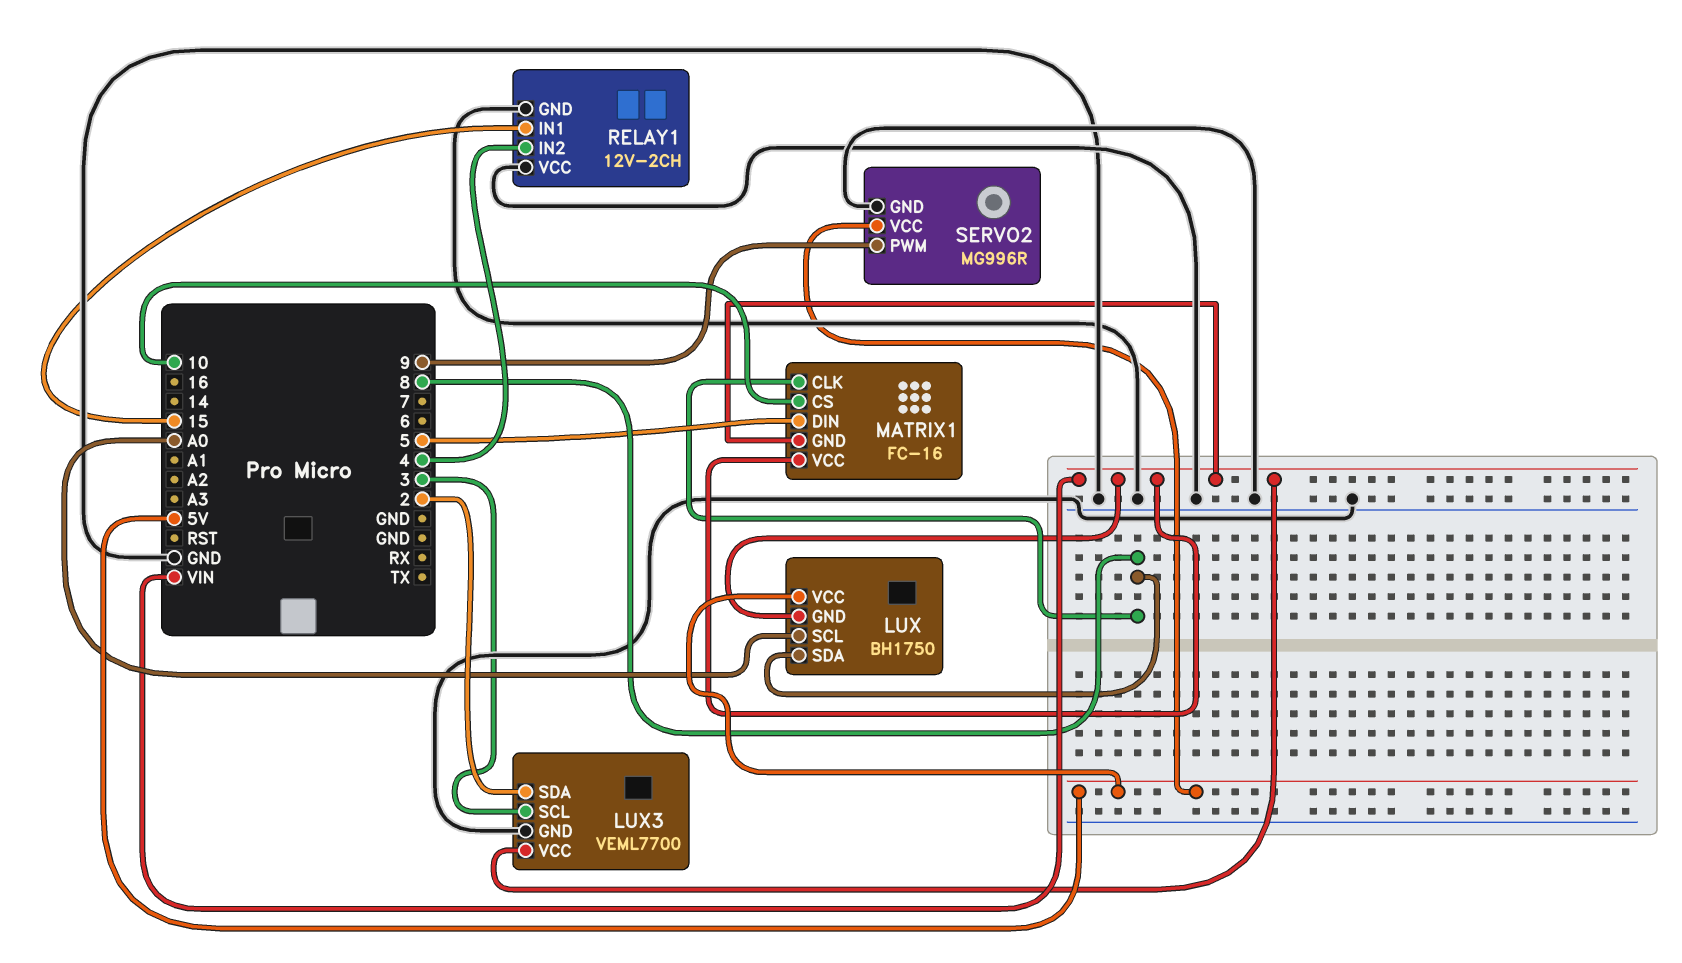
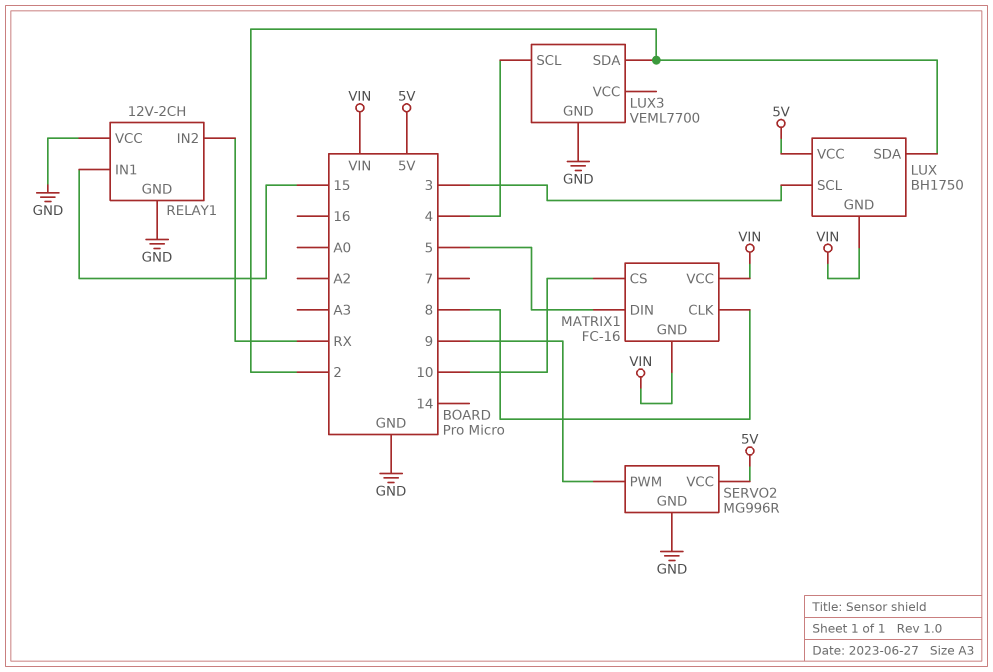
LUX pin SCL: A0 -> 3
LUX pin SDA: 8 -> 2
LUX3 pin SCL: 3 -> 4
LUX3 pin VCC: VIN -> none
RELAY1 pin IN2: 4 -> RX

